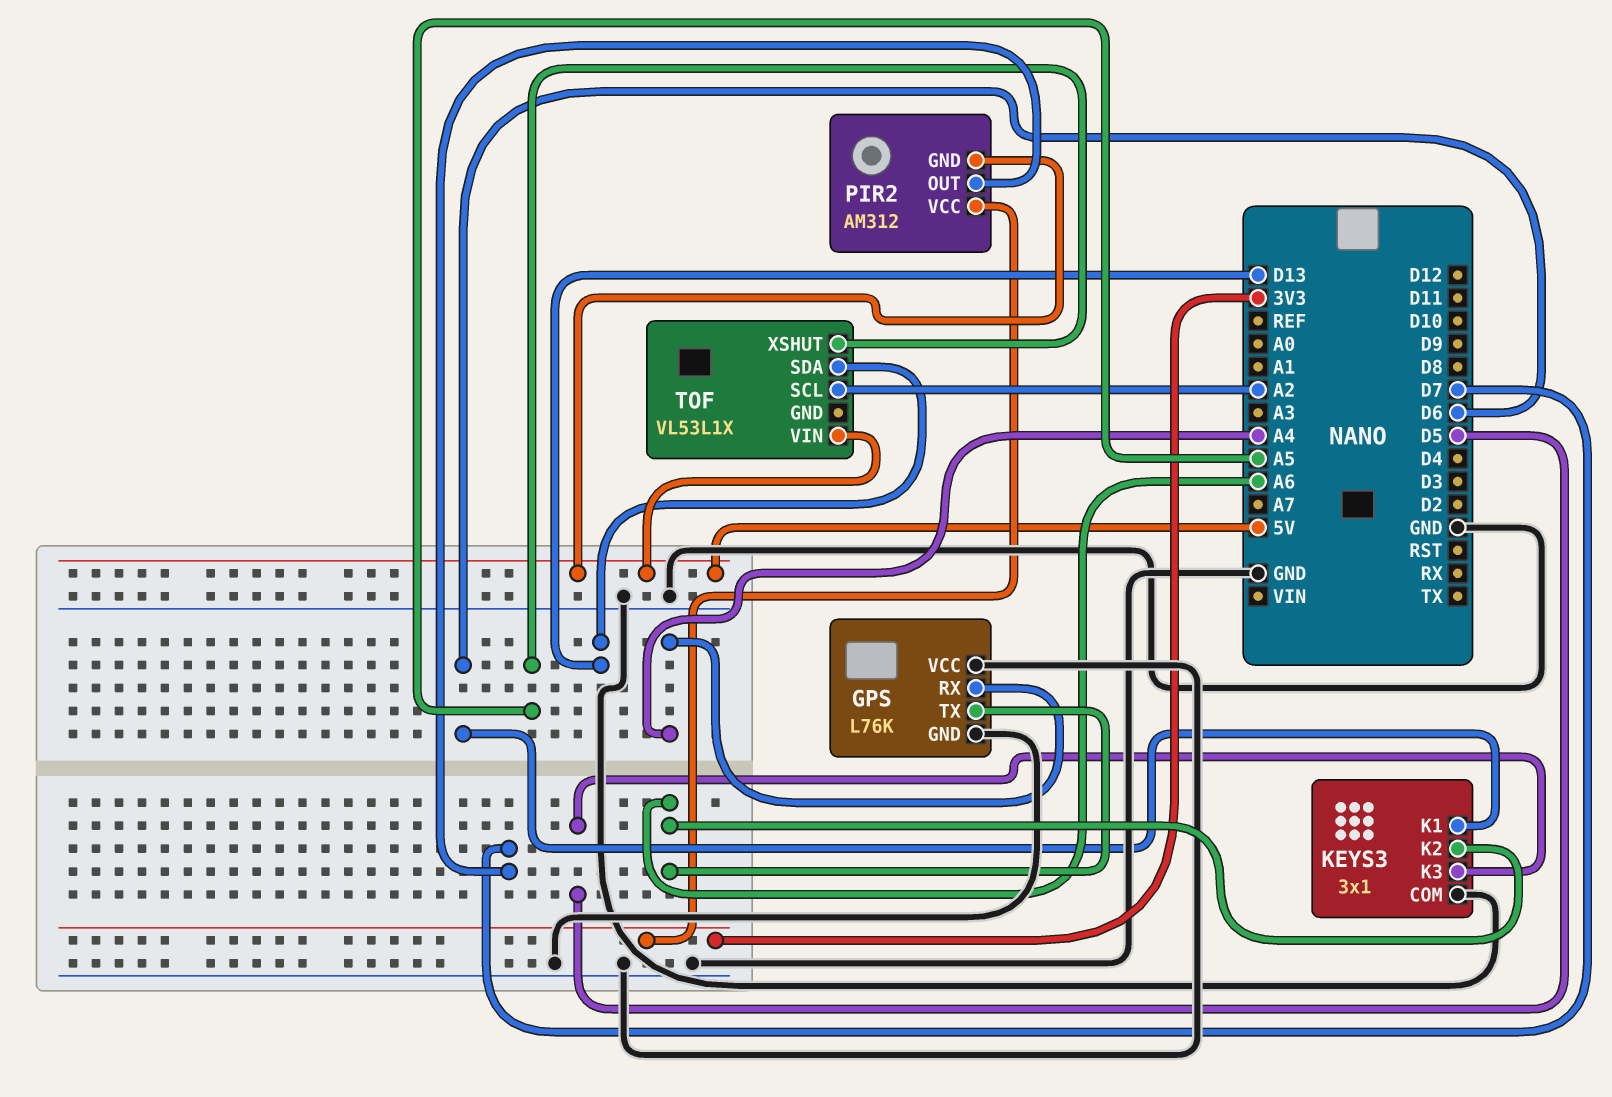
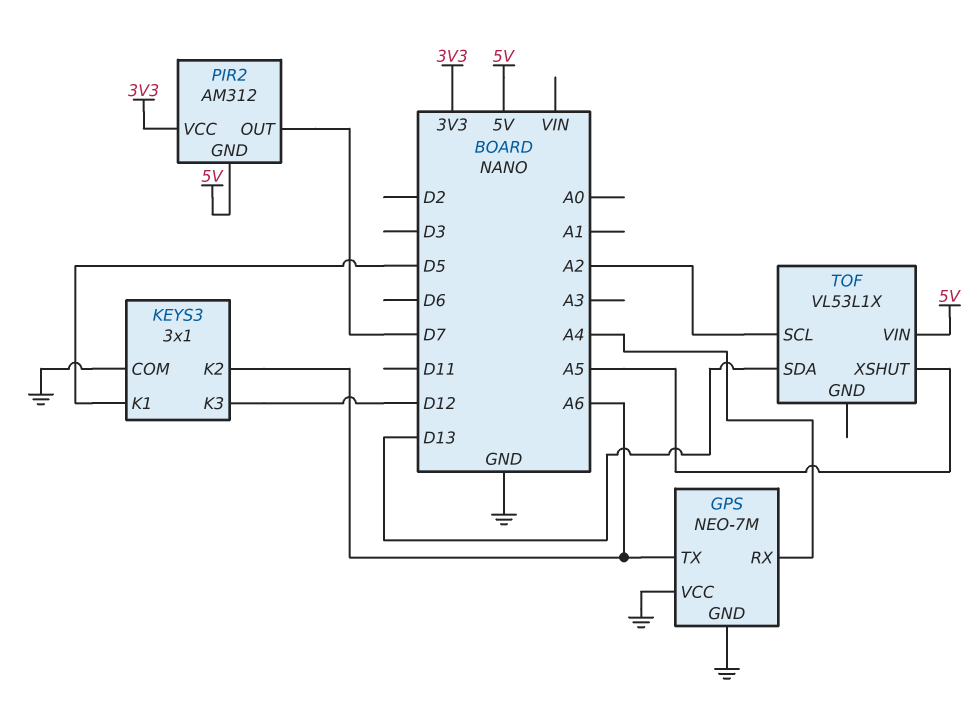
GPS: L76K -> NEO-7M
KEYS3 pin K1: D6 -> D5
KEYS3 pin K3: D5 -> D12

